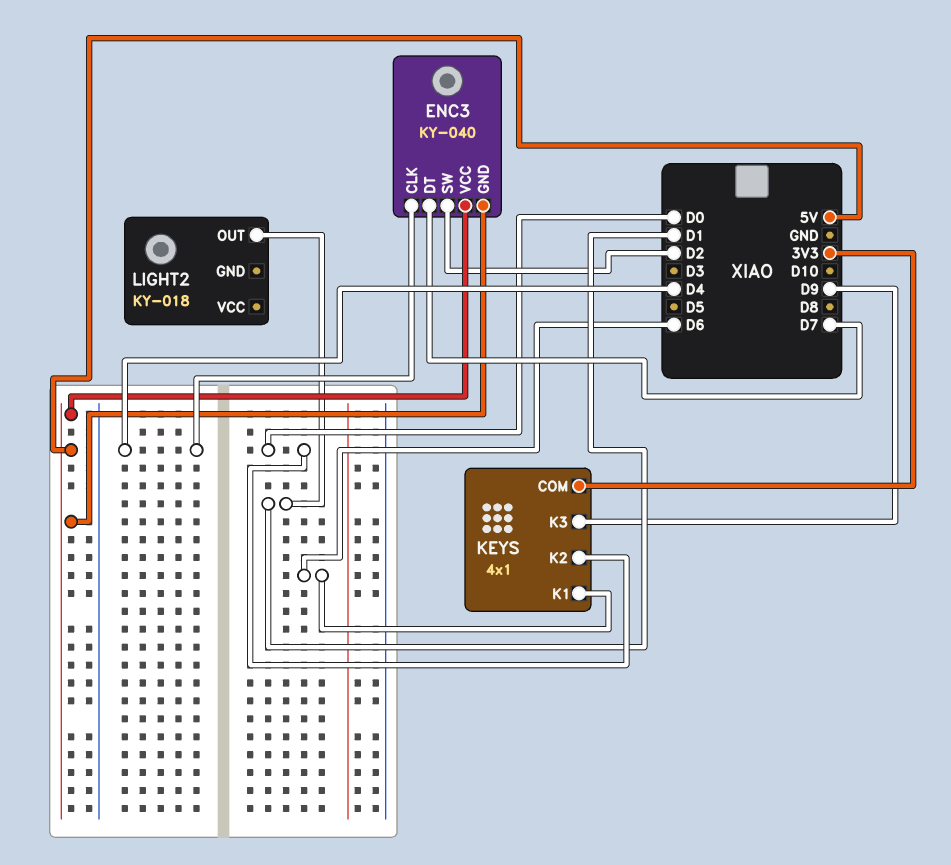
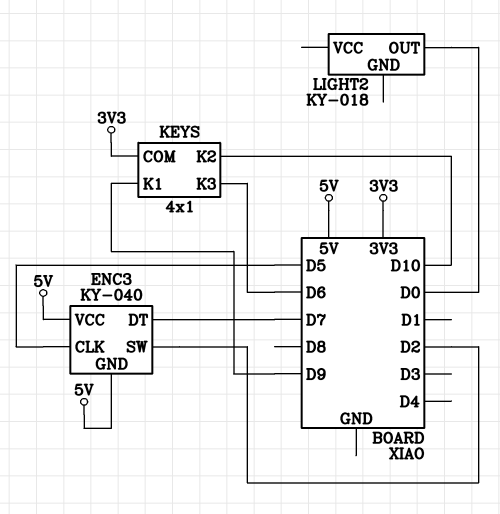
ENC3 pin CLK: D4 -> D5
KEYS pin K1: D6 -> D9
KEYS pin K2: D0 -> D10
KEYS pin K3: D9 -> D6
LIGHT2 pin OUT: D1 -> D0

